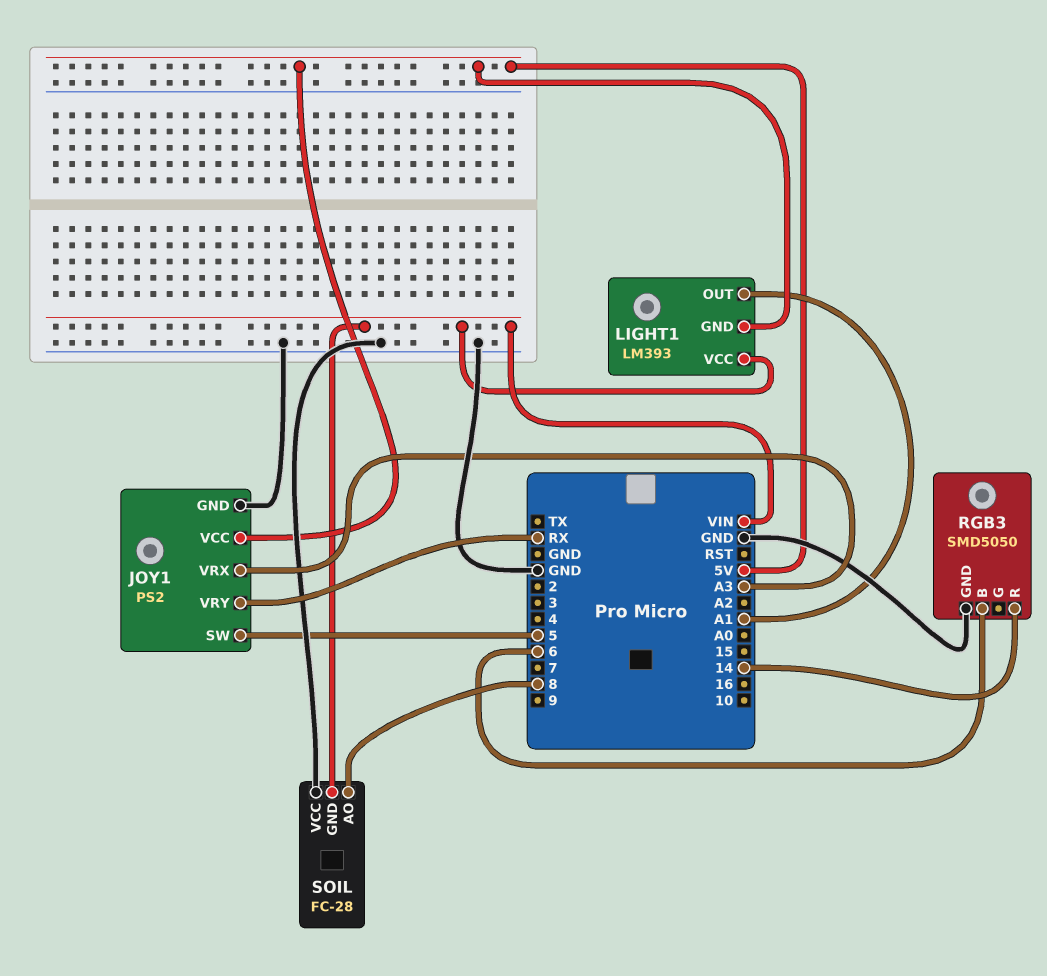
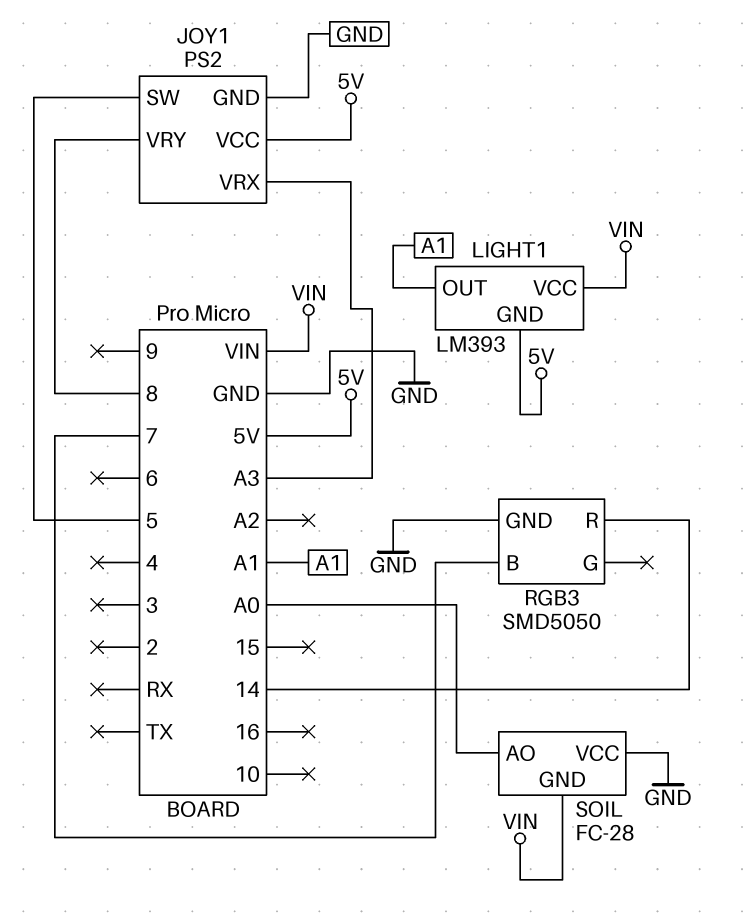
JOY1 pin VRY: RX -> 8
RGB3 pin B: 6 -> 7
SOIL pin AO: 8 -> A0

